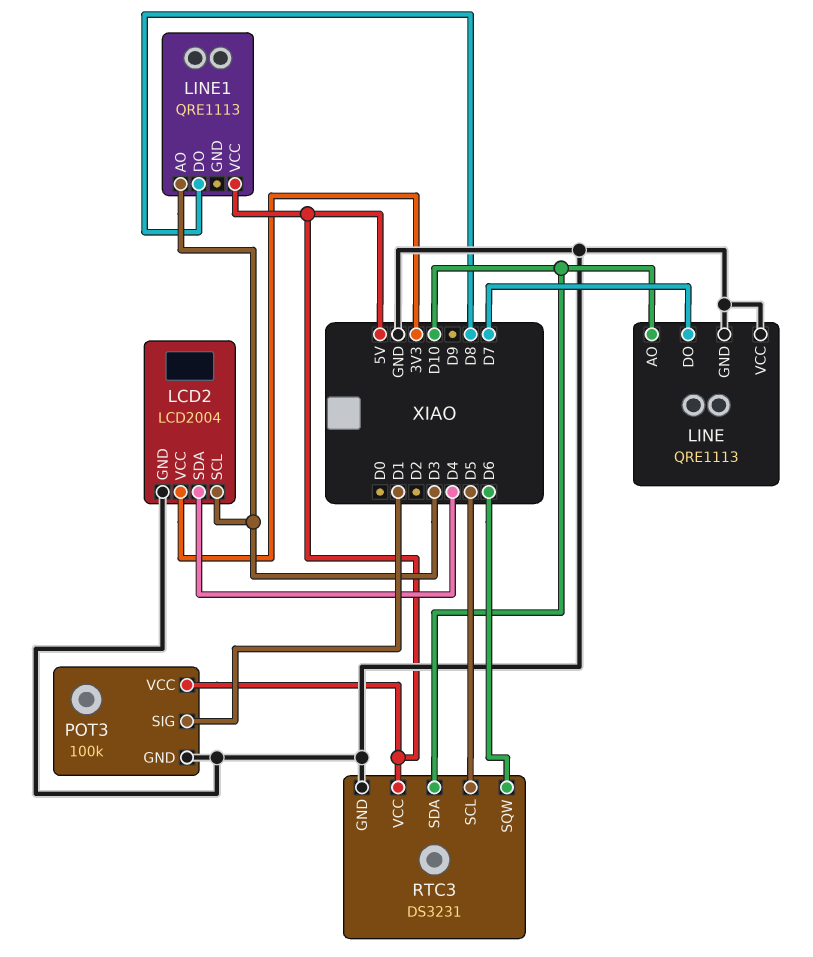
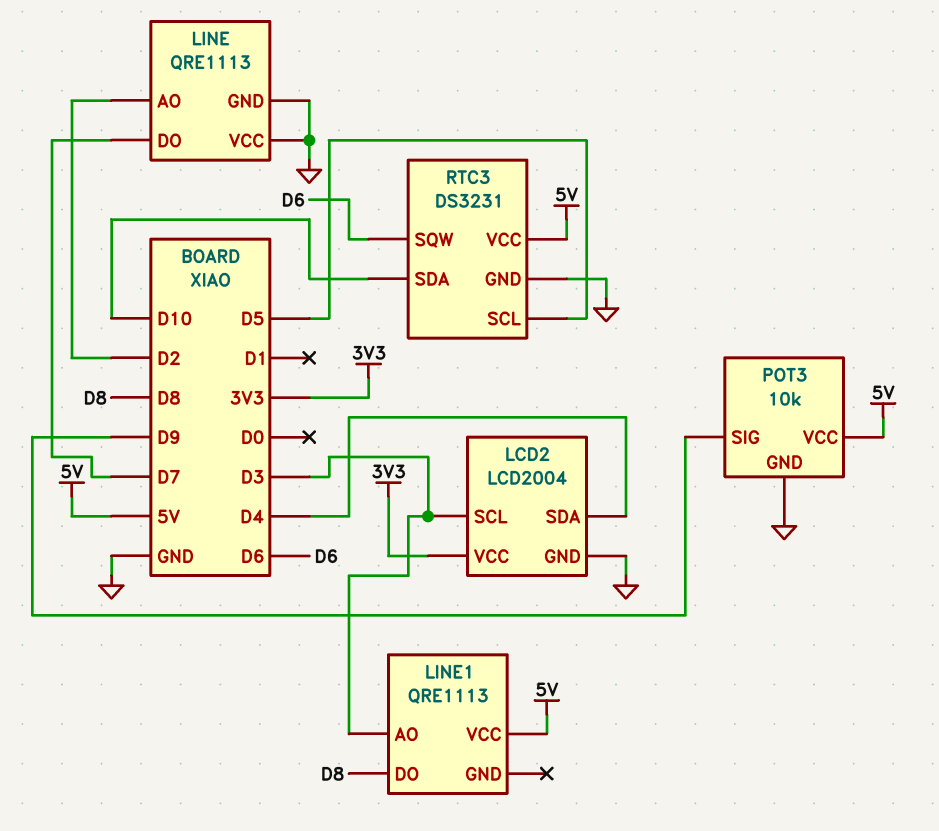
LINE pin AO: D10 -> D2
POT3: 100k -> 10k
POT3 pin SIG: D1 -> D9

